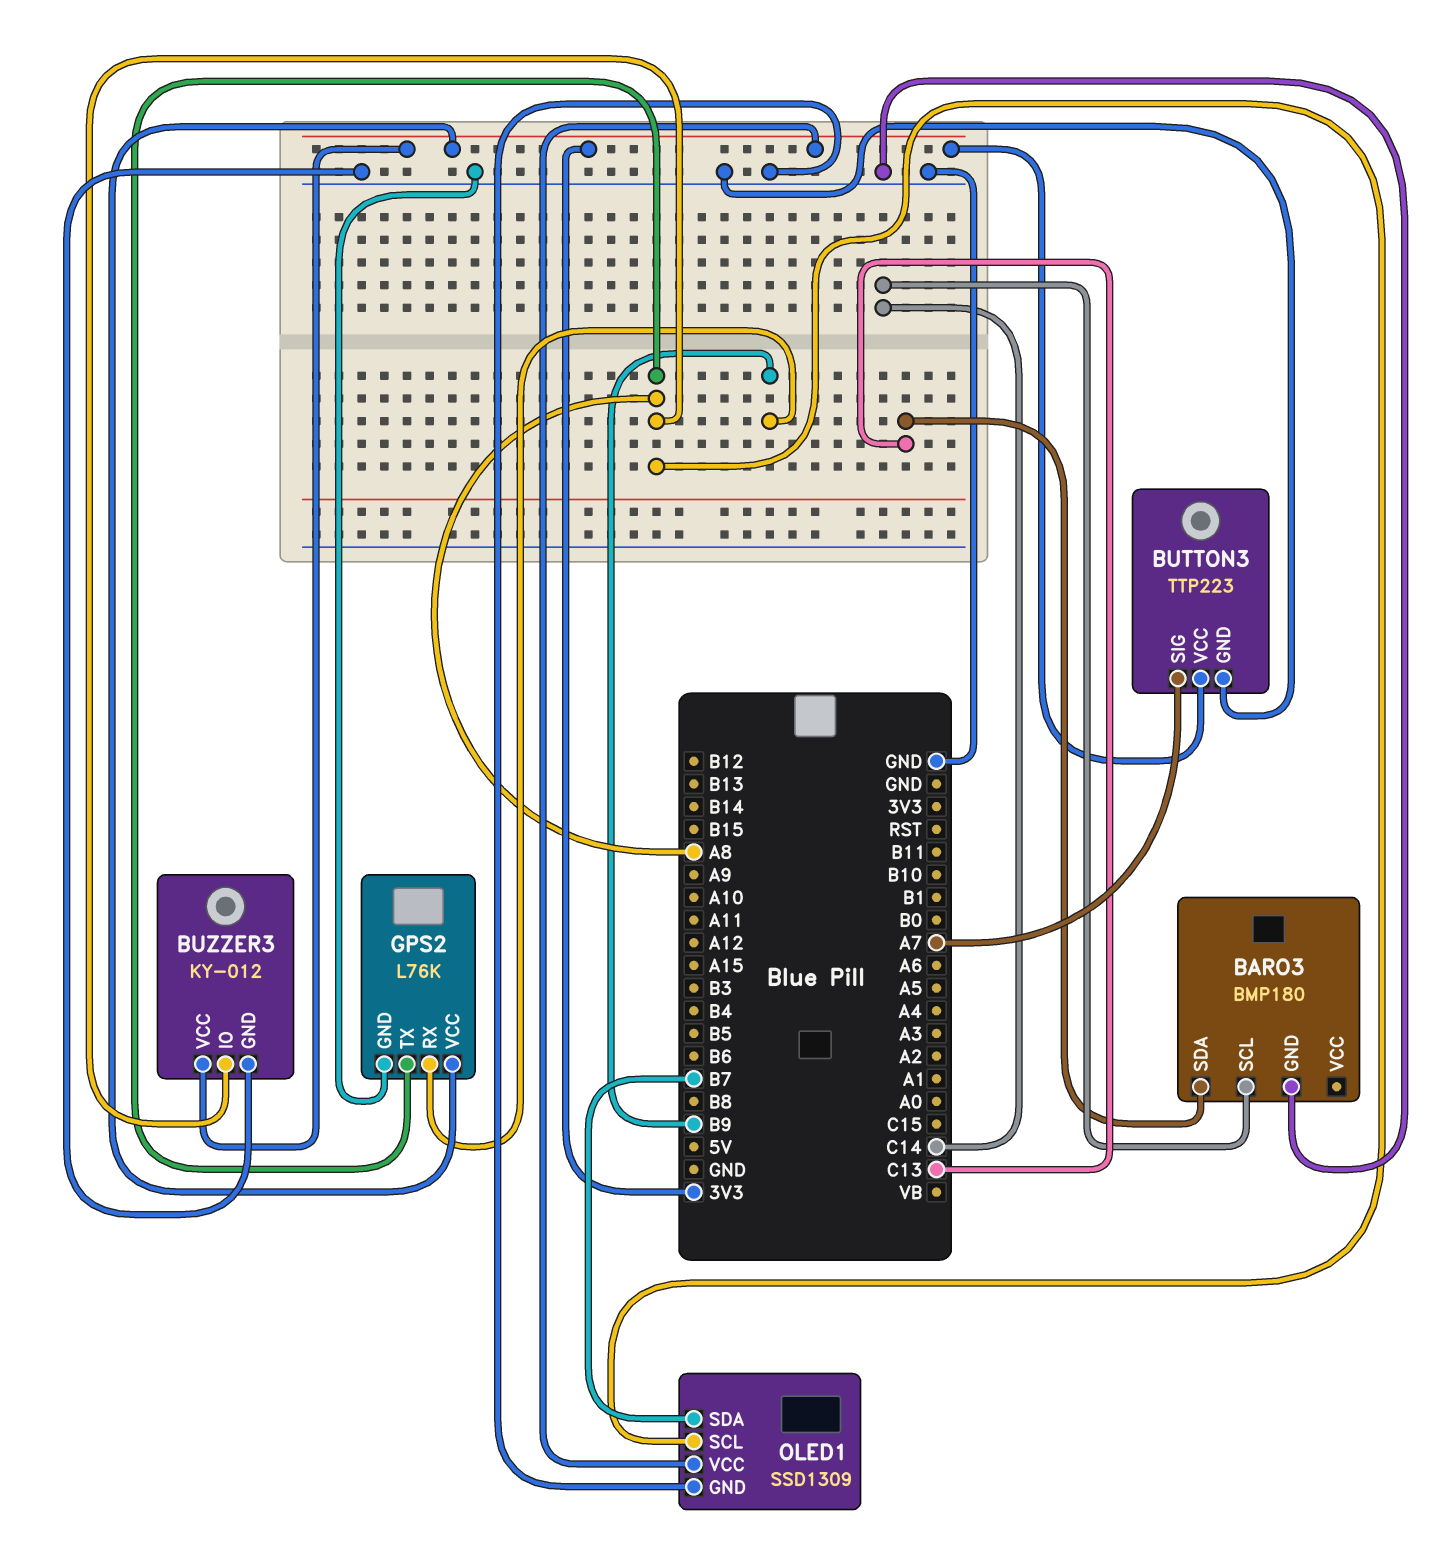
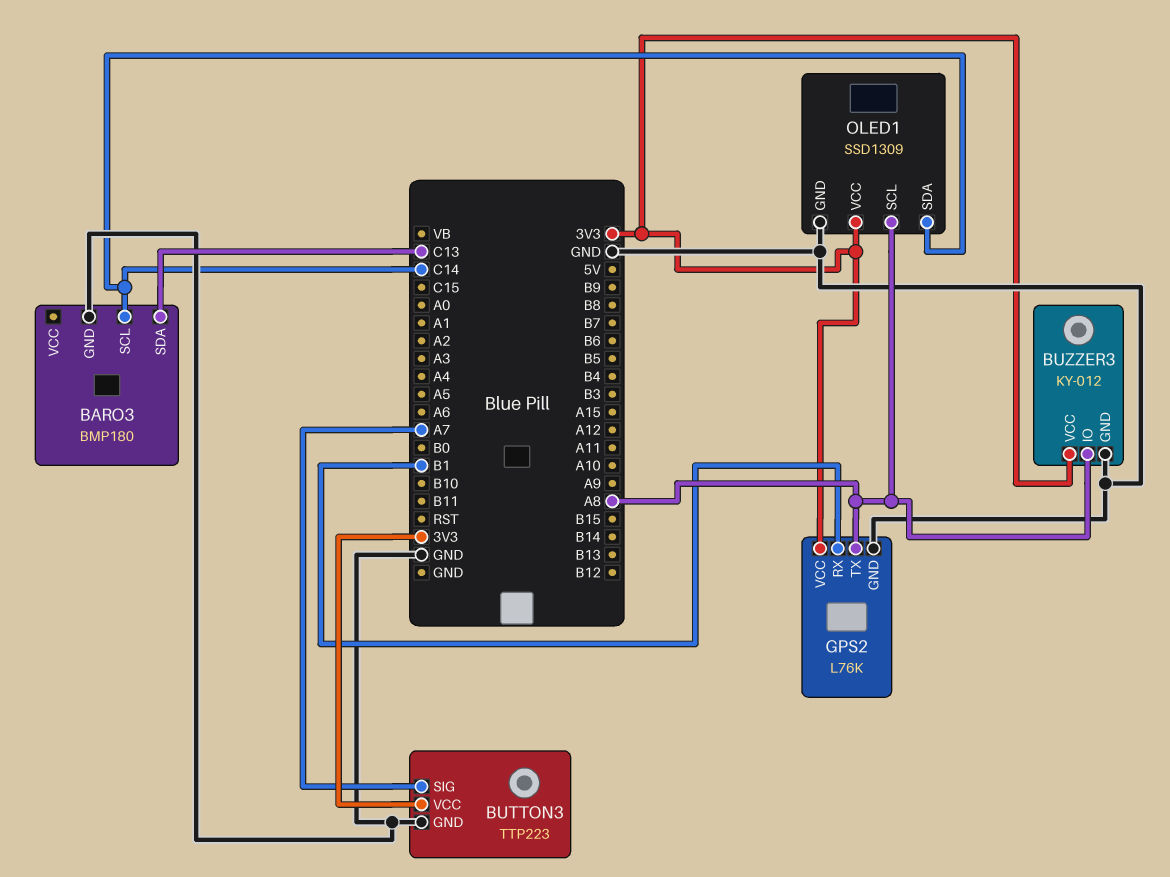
GPS2 pin RX: B9 -> B1
OLED1 pin SDA: B7 -> C14

